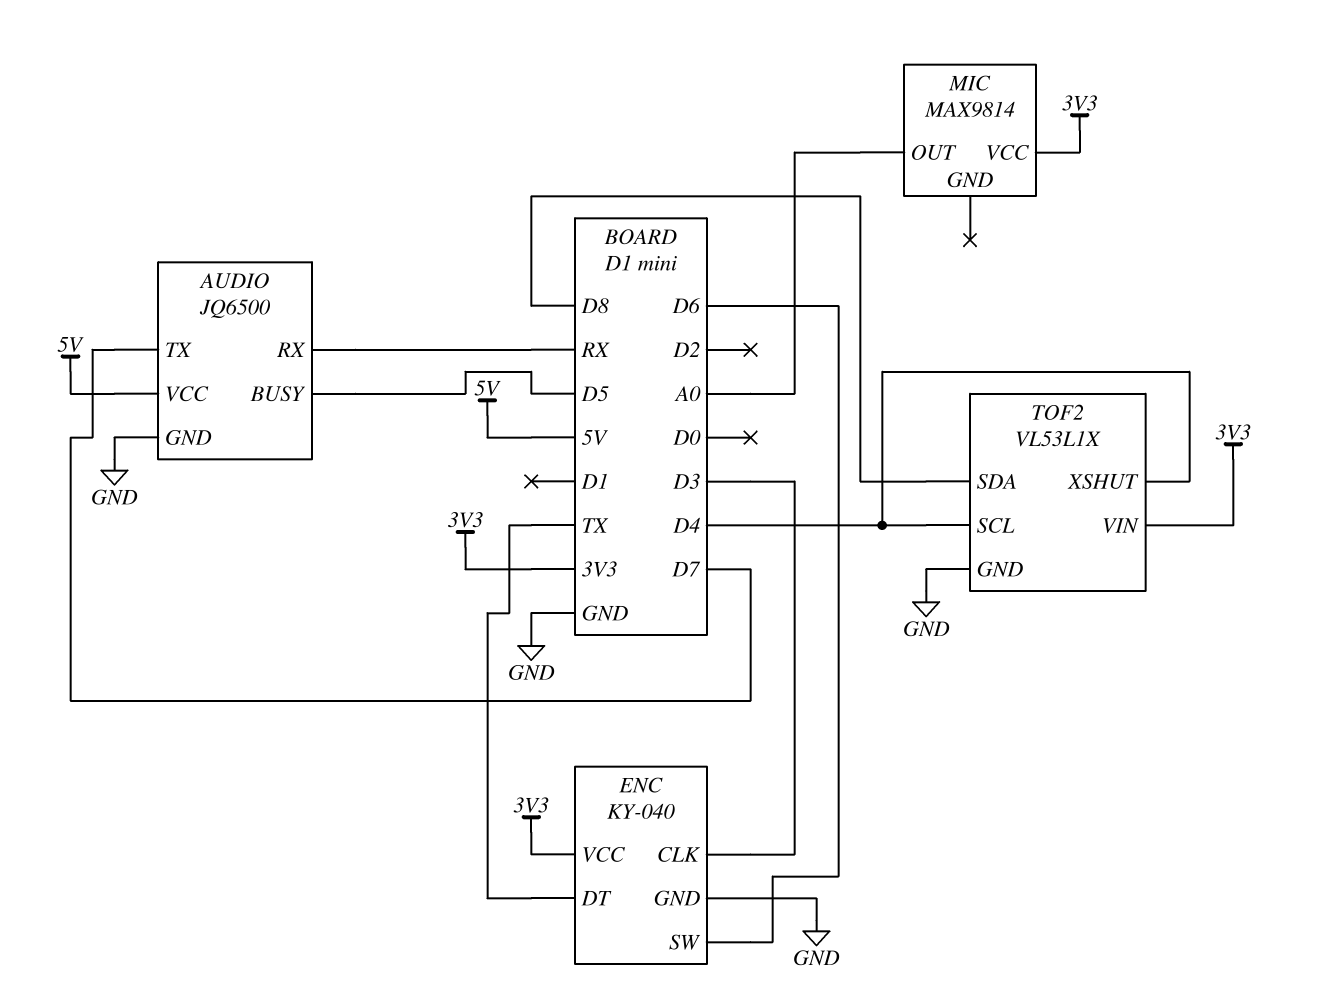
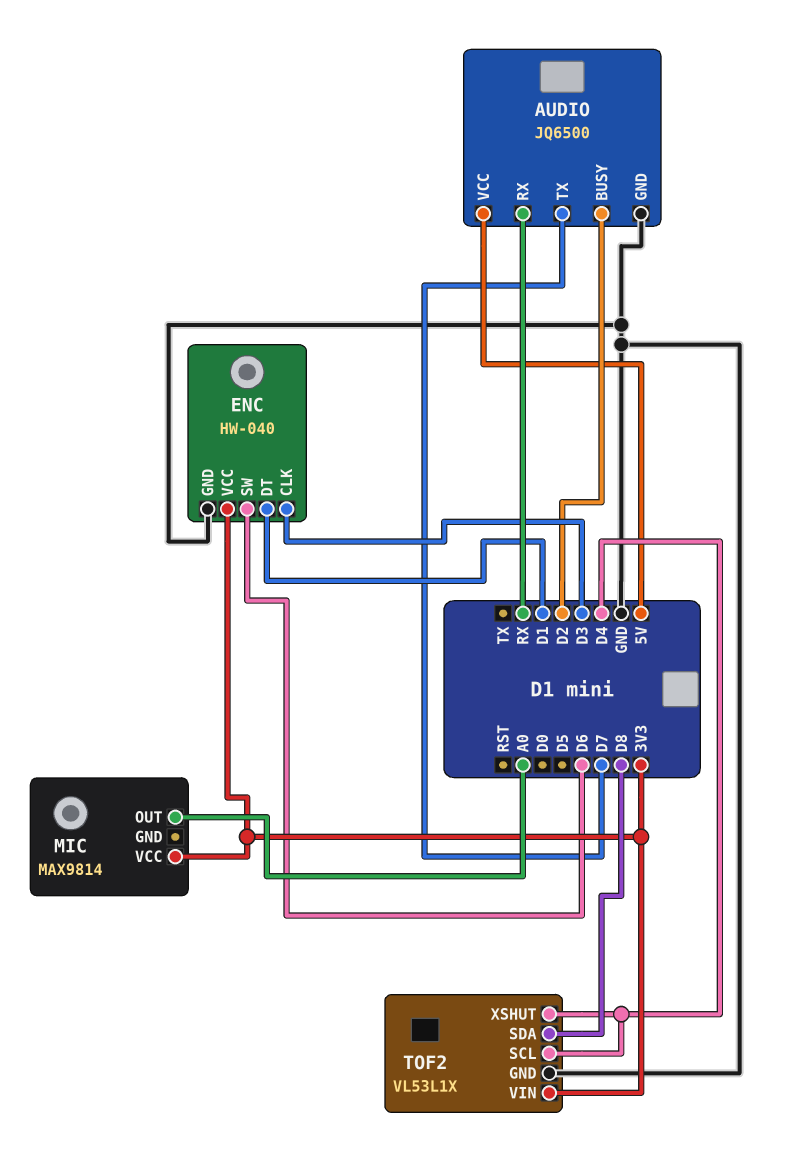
AUDIO pin BUSY: D5 -> D2
ENC: KY-040 -> HW-040
ENC pin DT: TX -> D1

